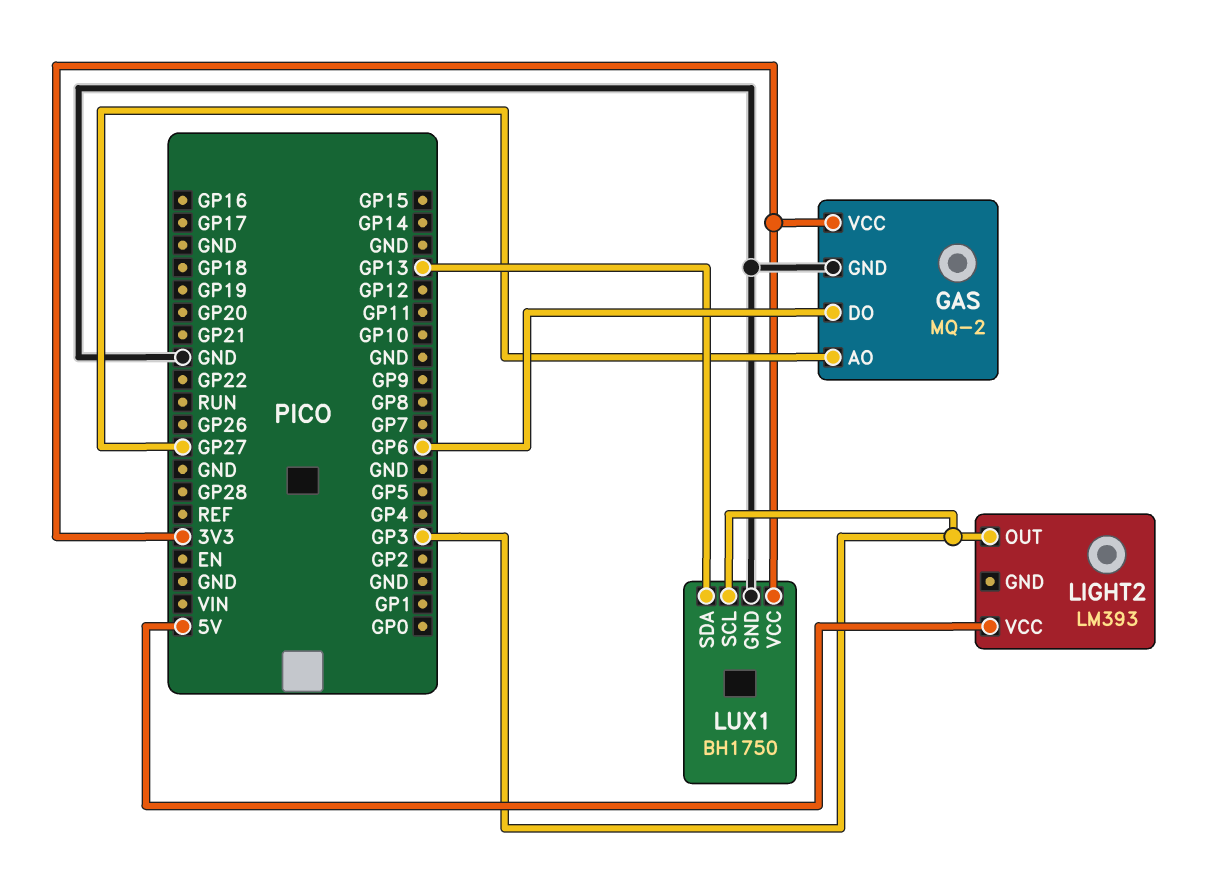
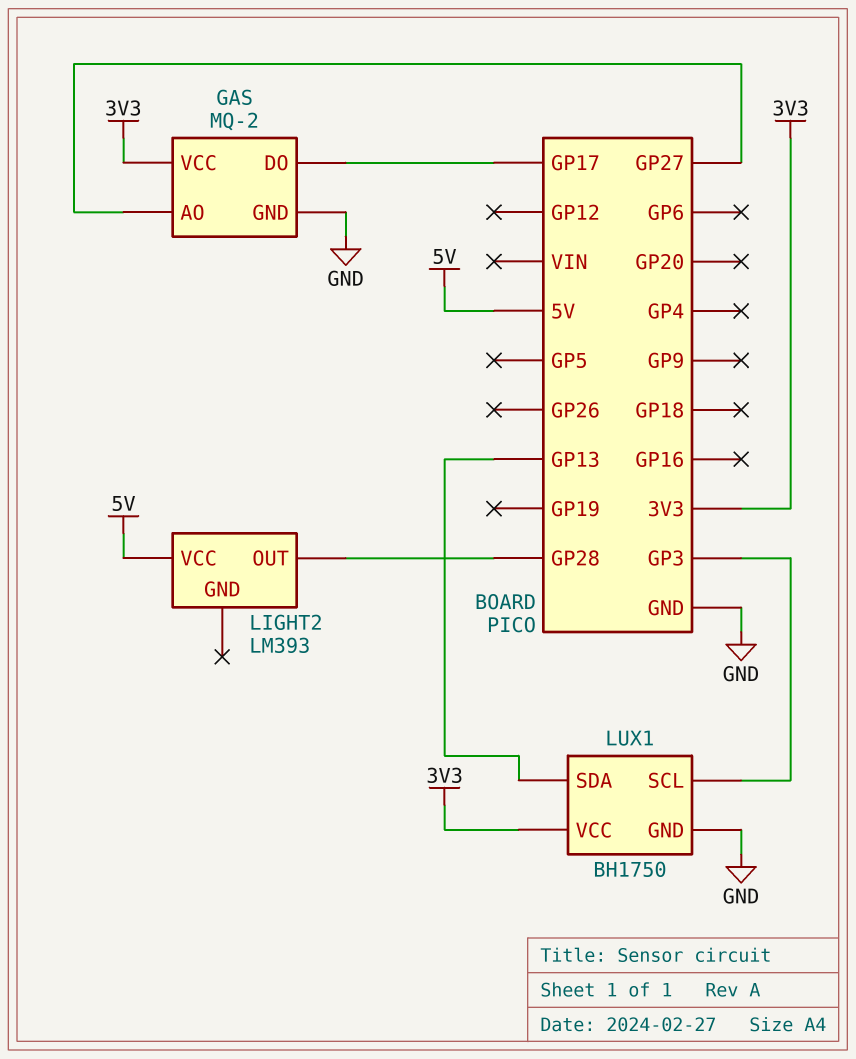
GAS pin DO: GP6 -> GP17
LIGHT2 pin OUT: GP3 -> GP28

